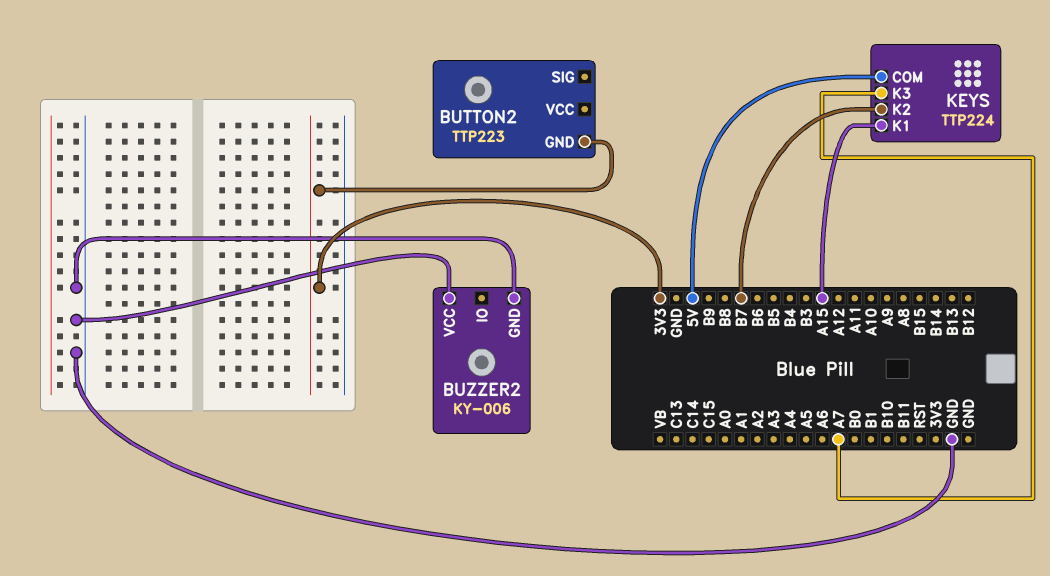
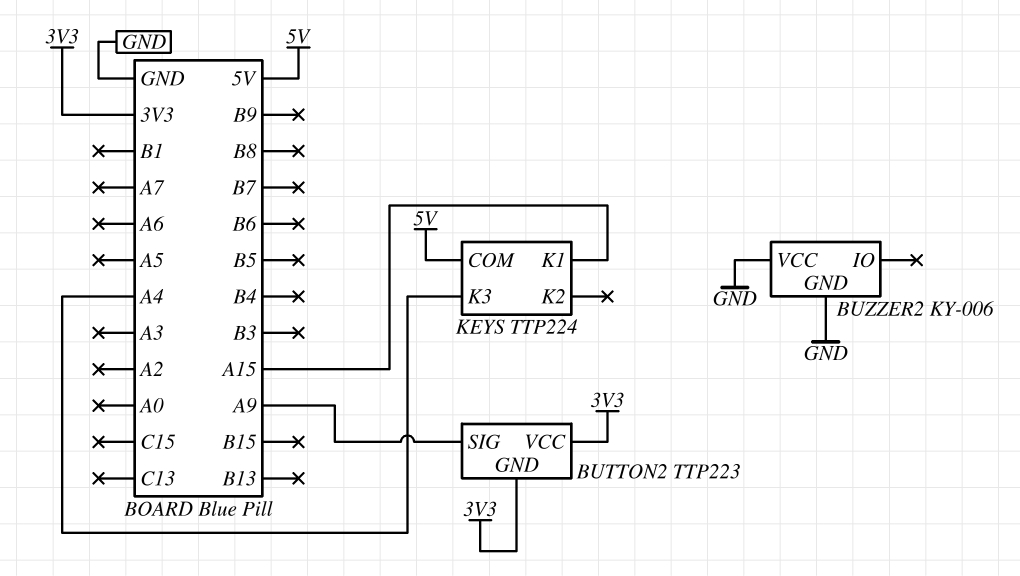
BUTTON2 pin SIG: none -> A9
BUTTON2 pin VCC: none -> 3V3
KEYS pin K2: B7 -> none
KEYS pin K3: A7 -> A4

